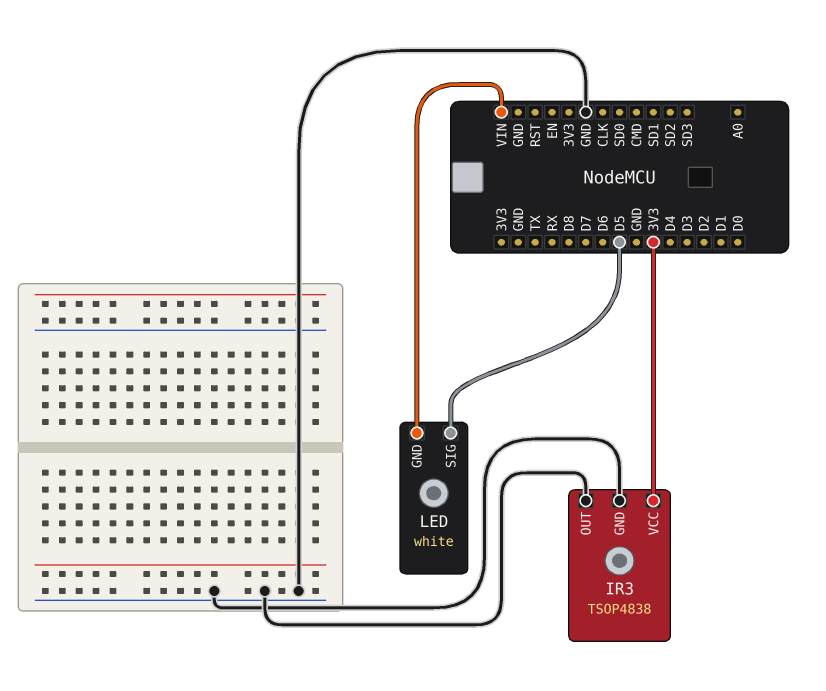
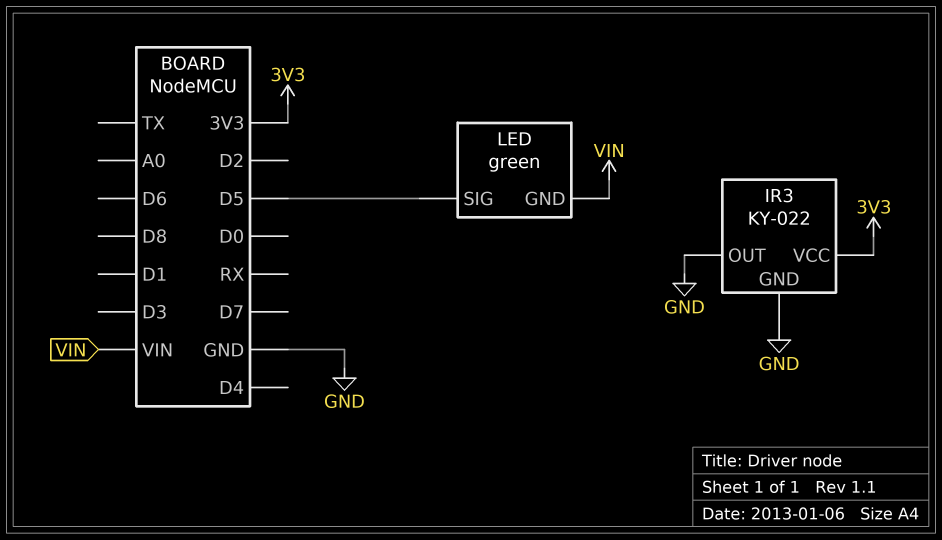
IR3: TSOP4838 -> KY-022
LED: white -> green

